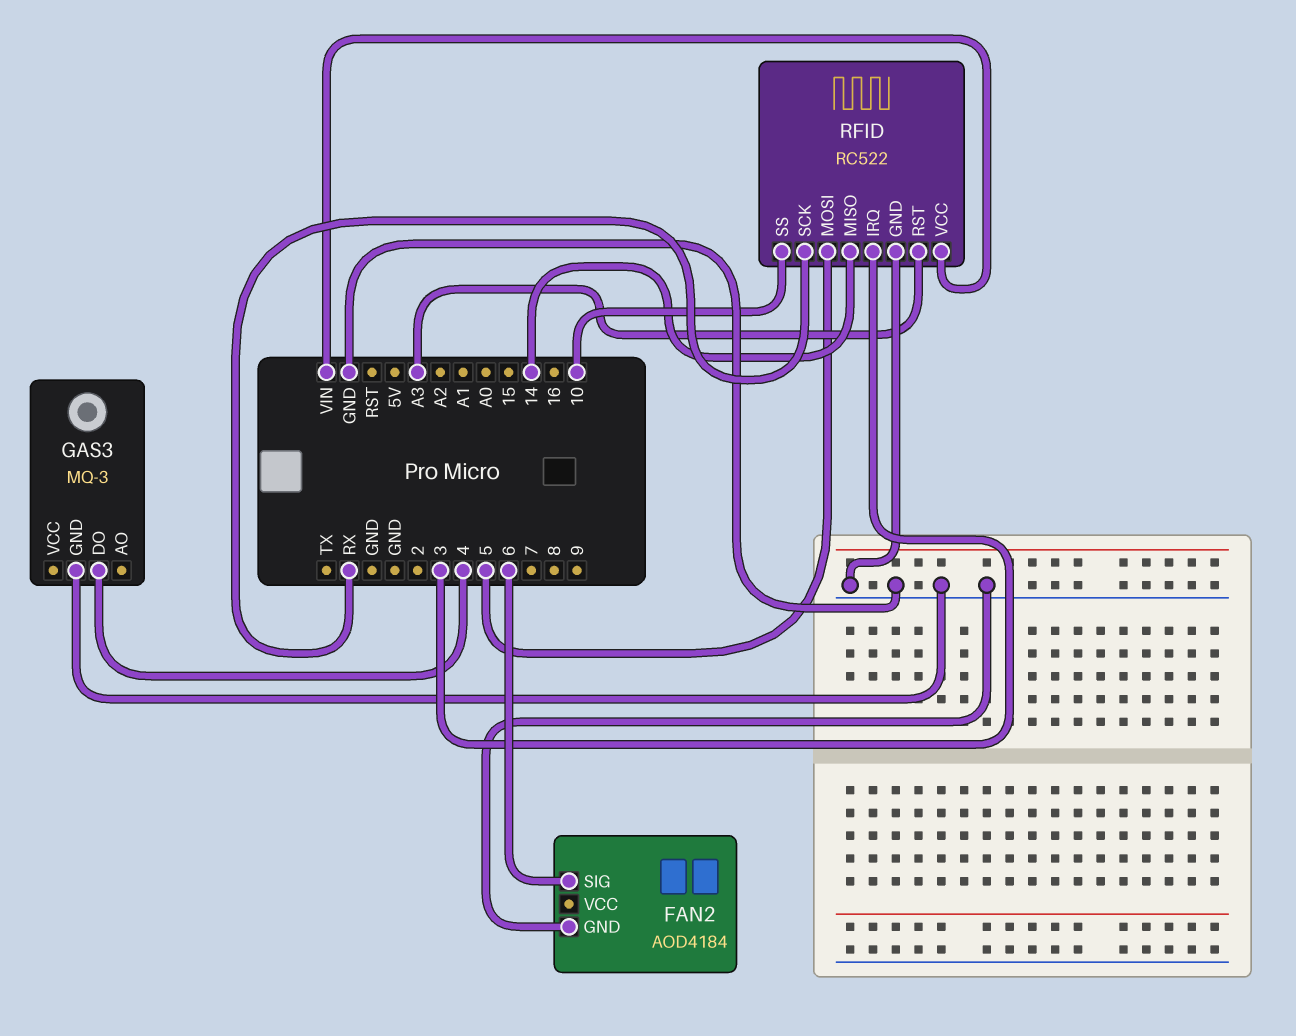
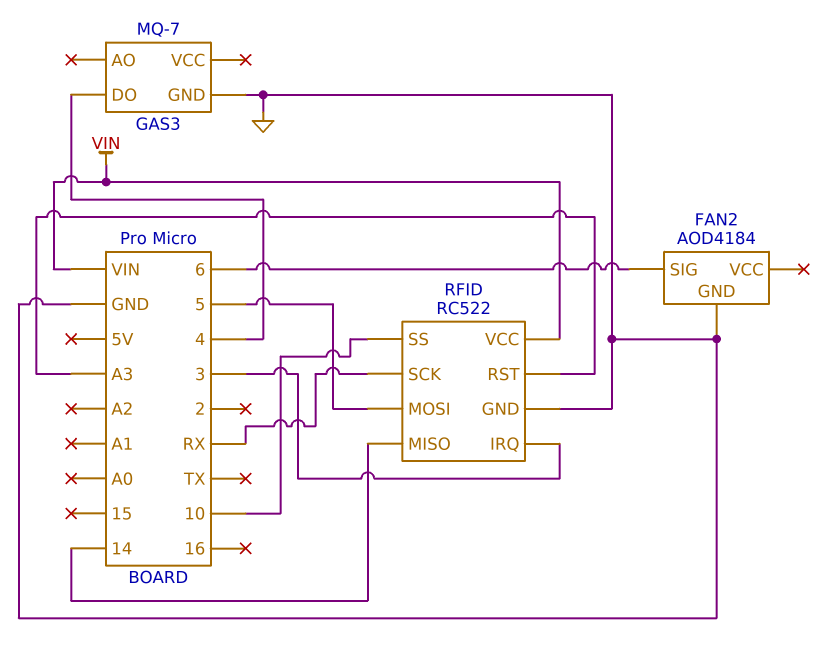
GAS3: MQ-3 -> MQ-7

